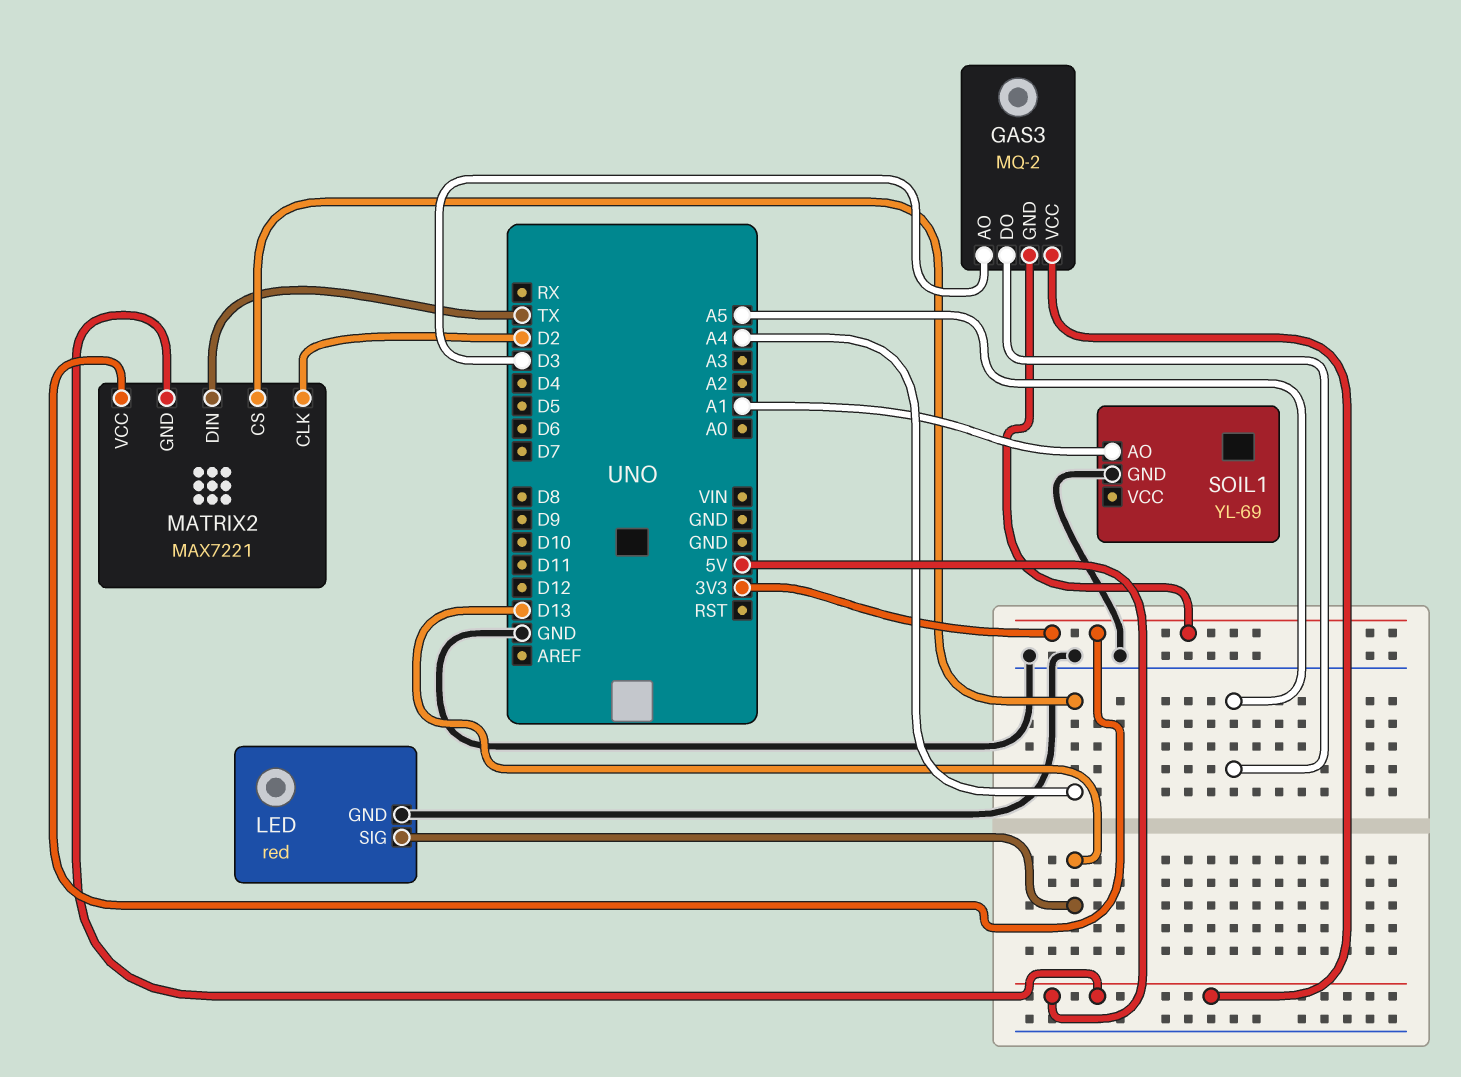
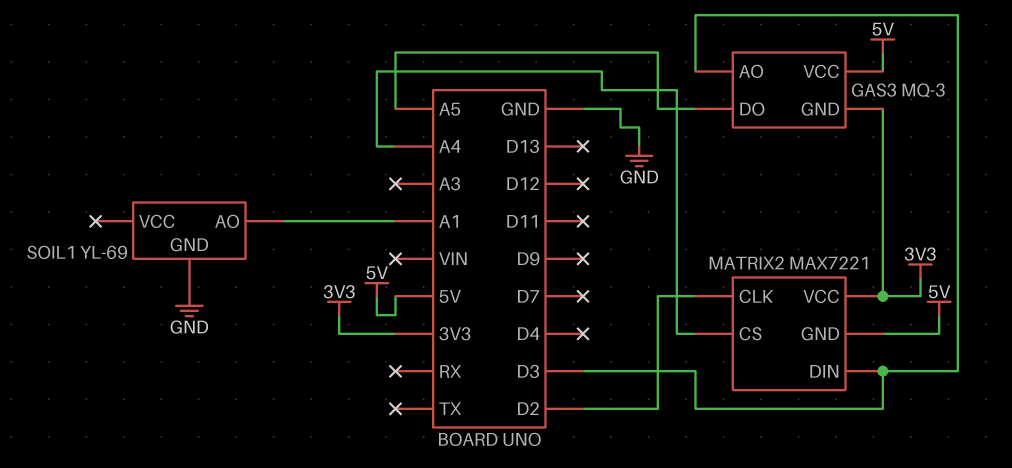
GAS3: MQ-2 -> MQ-3
LED: red -> none
LED pin GND: GND -> none
LED pin SIG: D13 -> none
MATRIX2 pin DIN: TX -> D3

